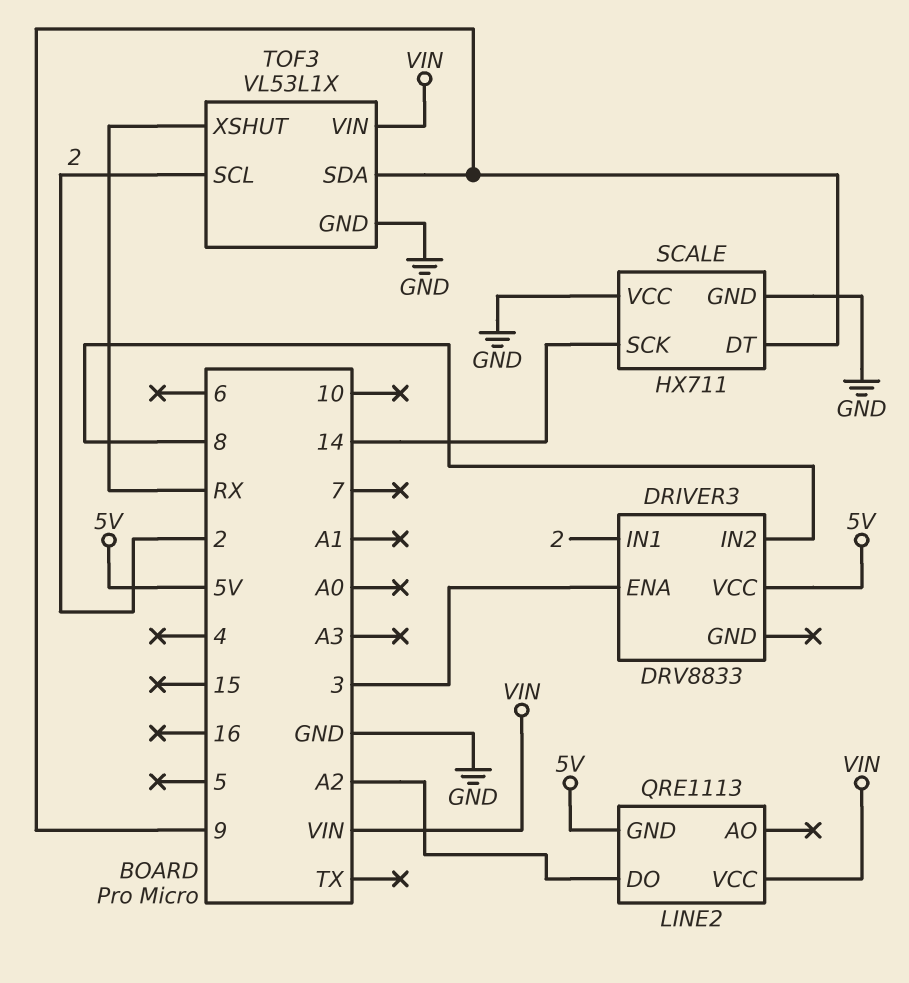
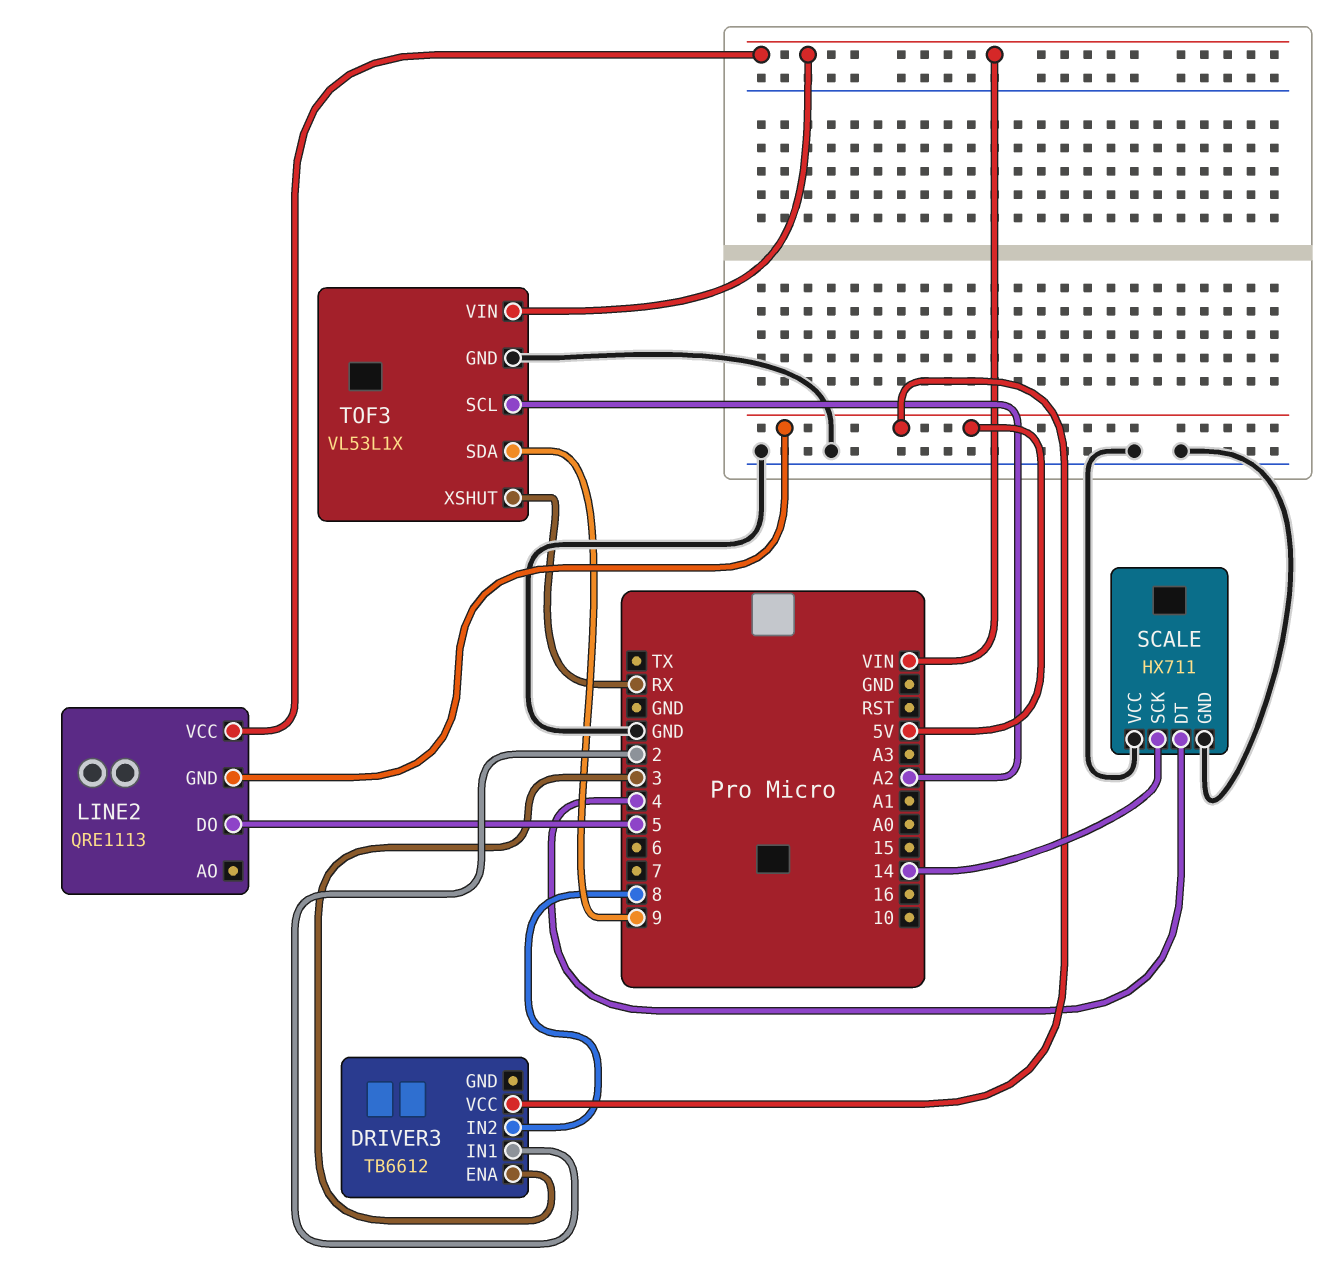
DRIVER3: DRV8833 -> TB6612
LINE2 pin DO: A2 -> 5
SCALE pin DT: 9 -> 4
TOF3 pin SCL: 2 -> A2

